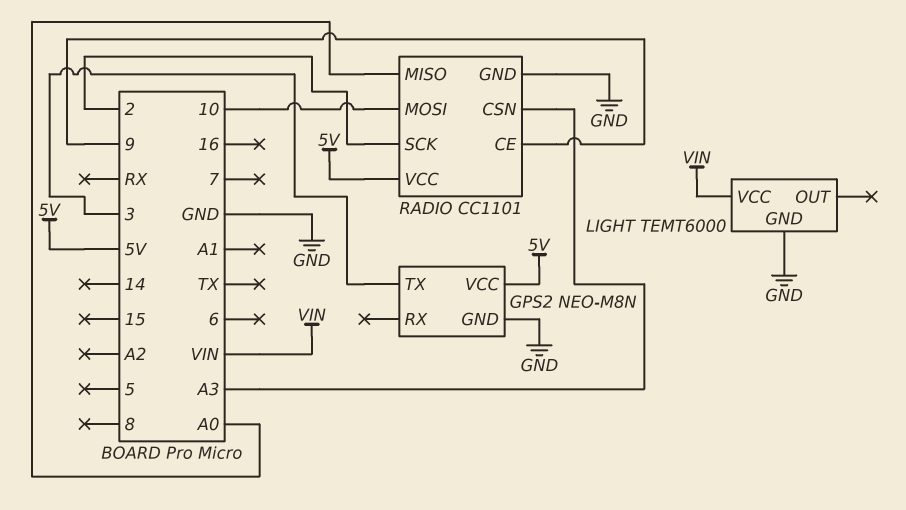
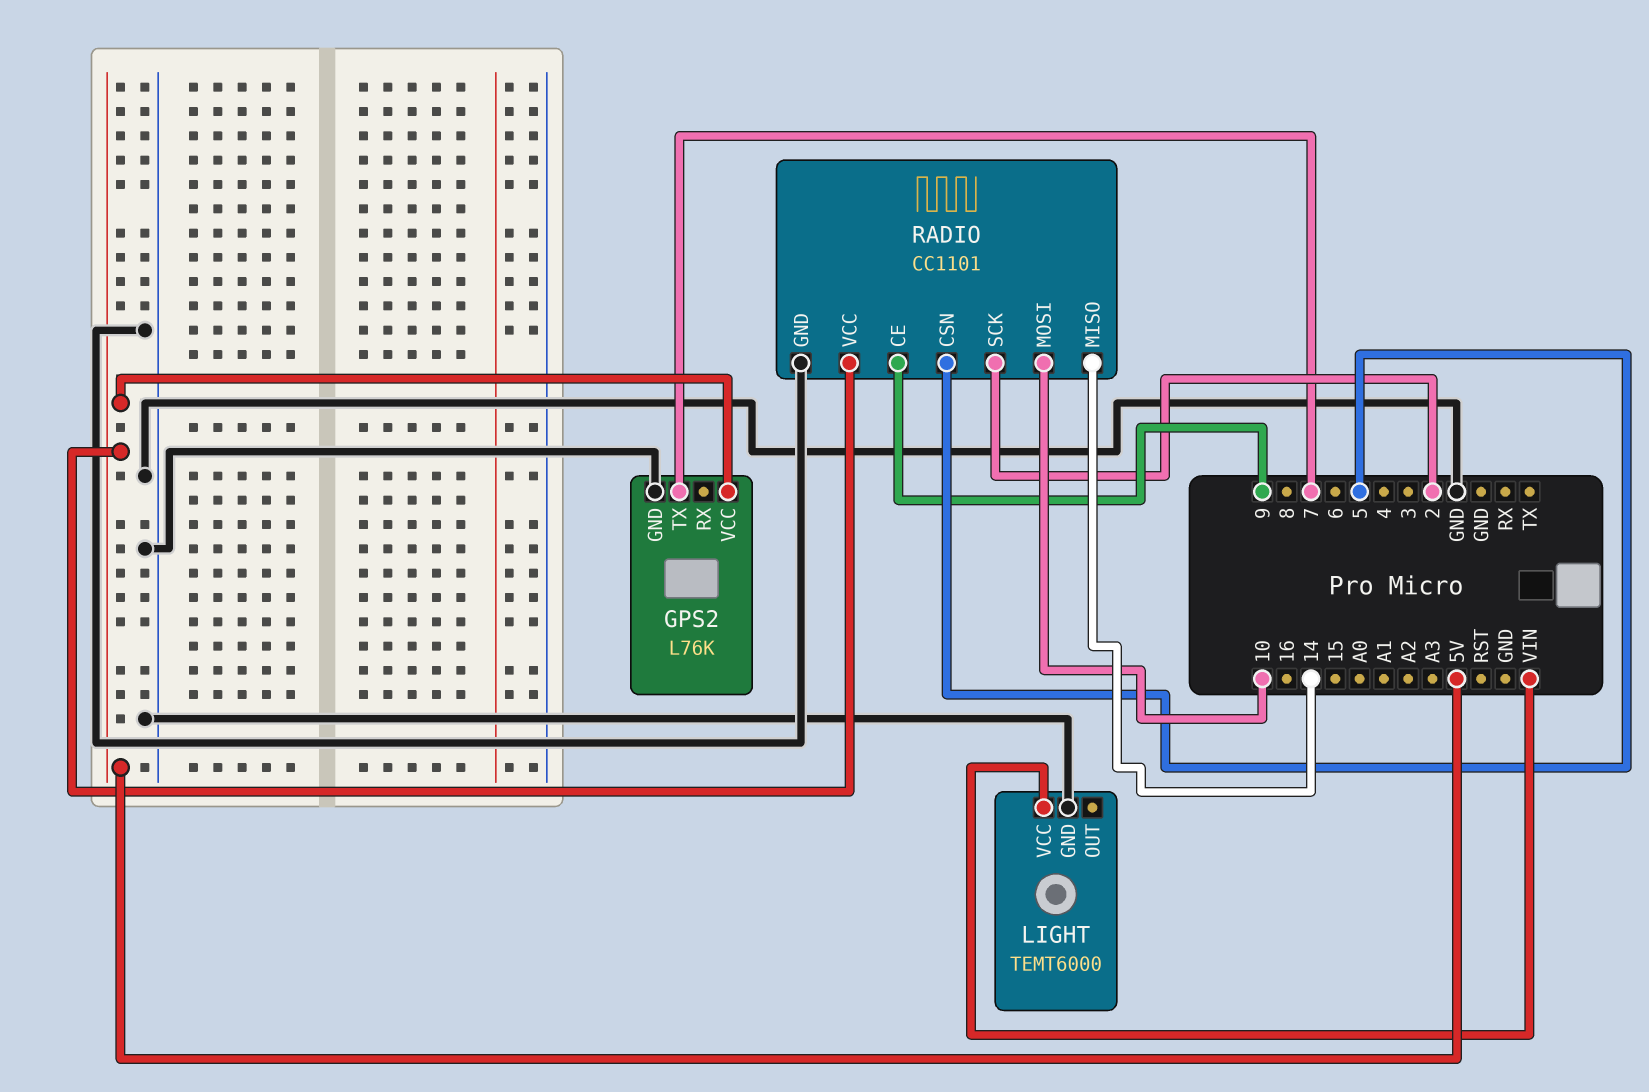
GPS2: NEO-M8N -> L76K
GPS2 pin TX: 3 -> 7
RADIO pin CSN: A3 -> 5
RADIO pin MISO: A0 -> 14

